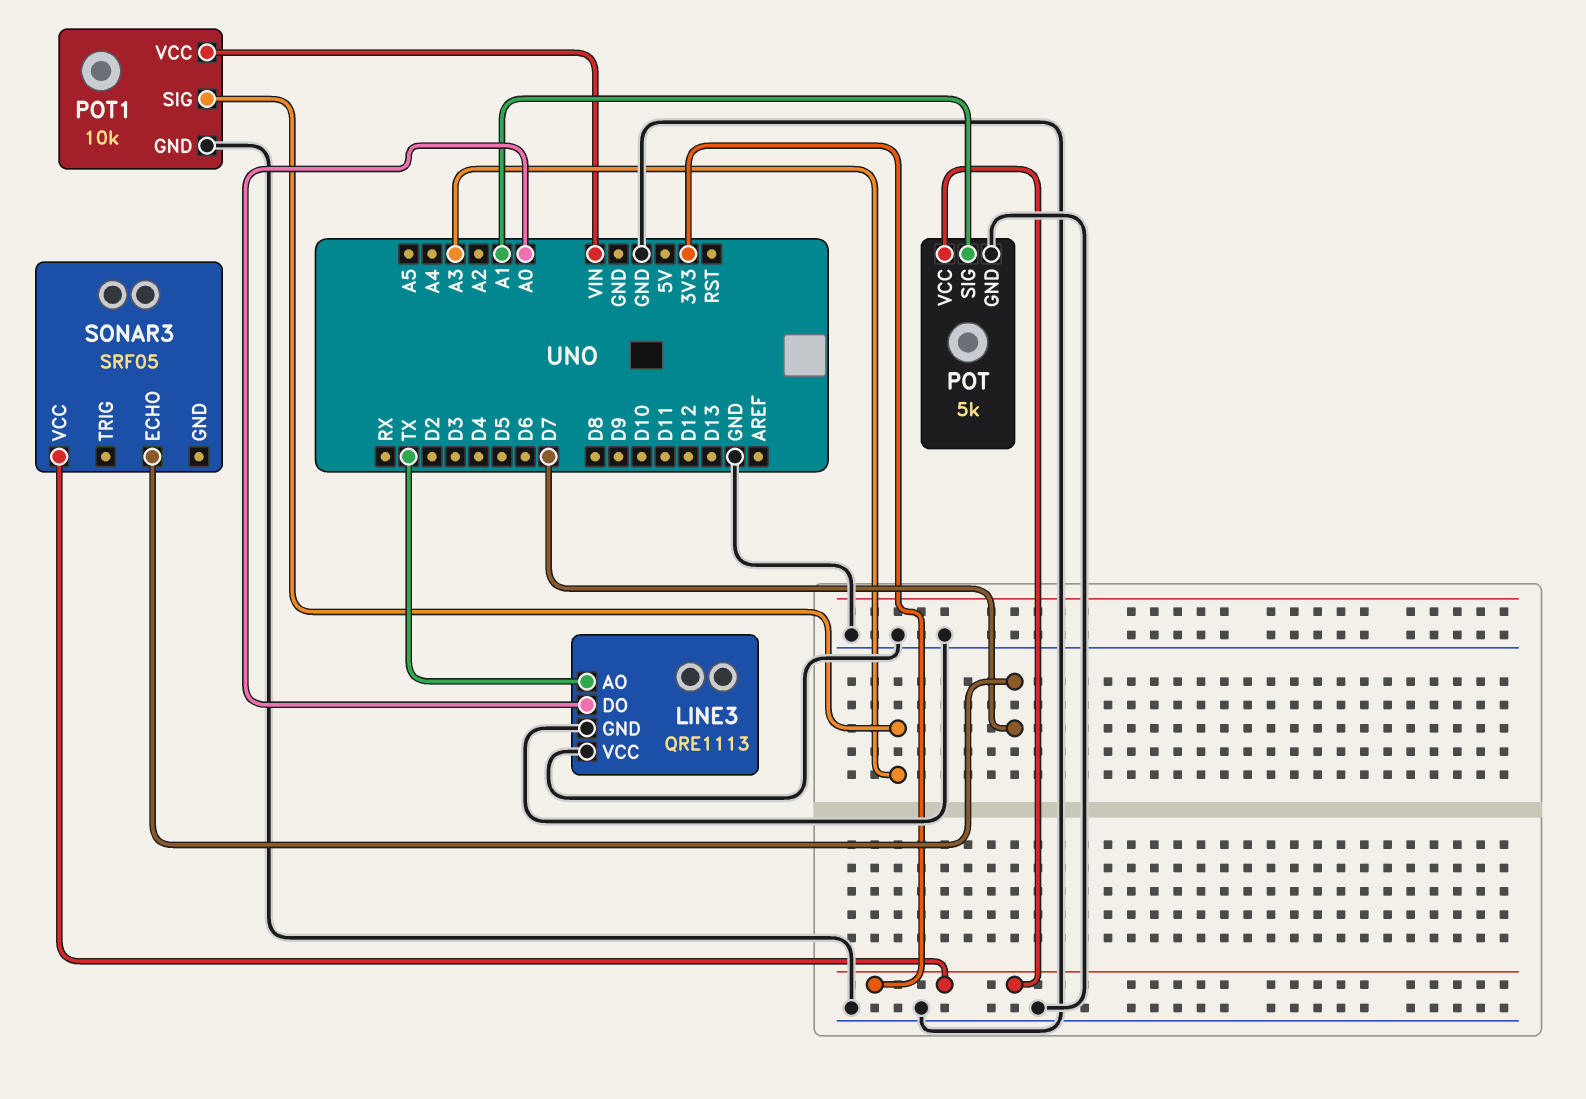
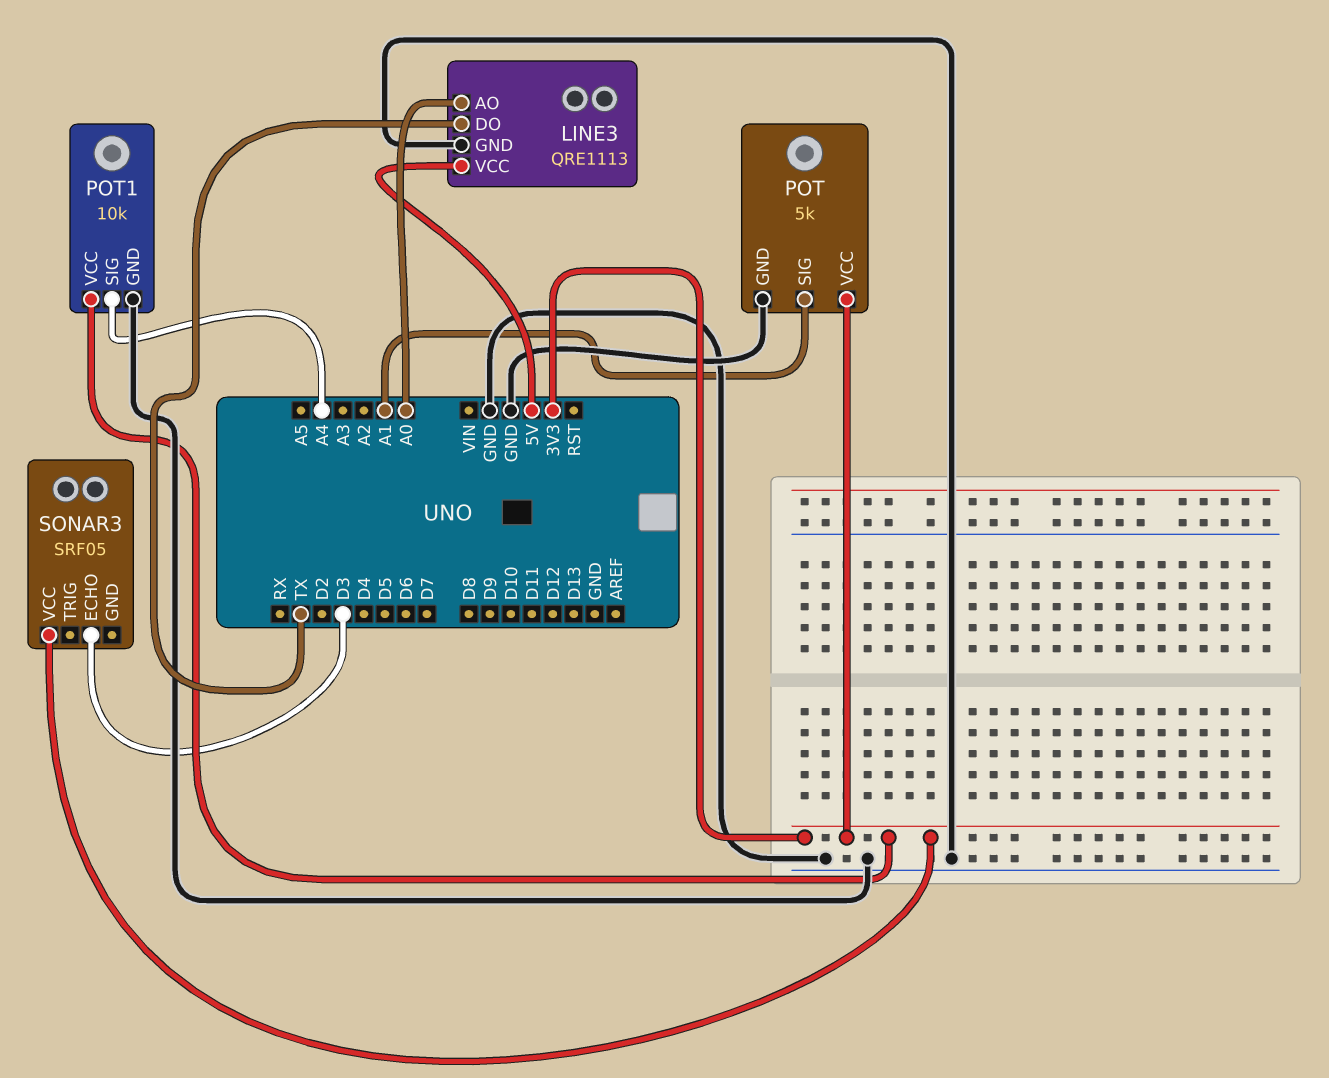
LINE3 pin AO: TX -> A0
LINE3 pin DO: A0 -> TX
LINE3 pin VCC: GND -> 5V
POT1 pin SIG: A3 -> A4
POT1 pin VCC: VIN -> 3V3
SONAR3 pin ECHO: D7 -> D3

